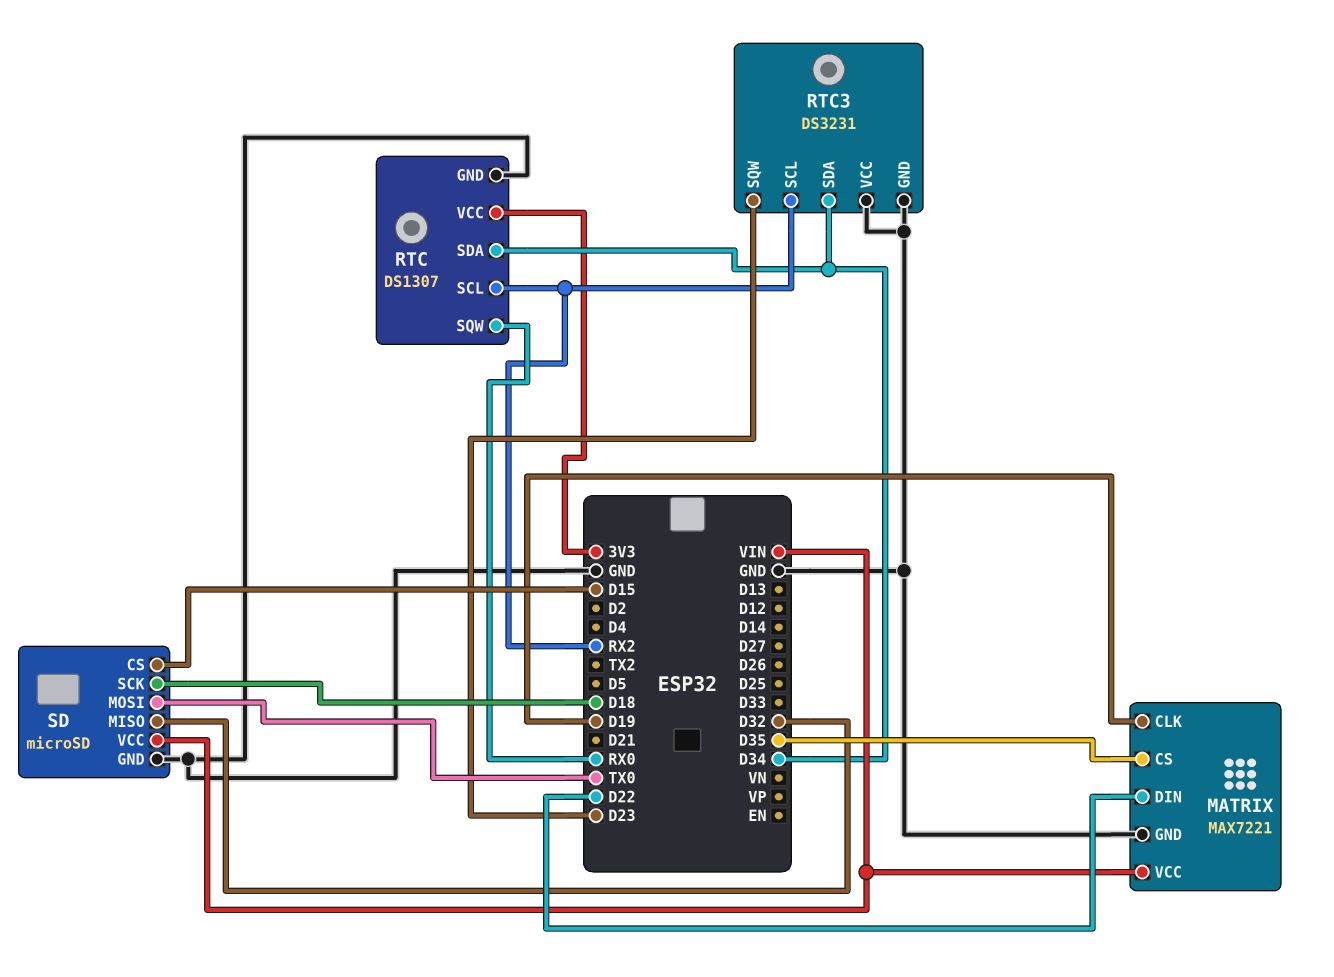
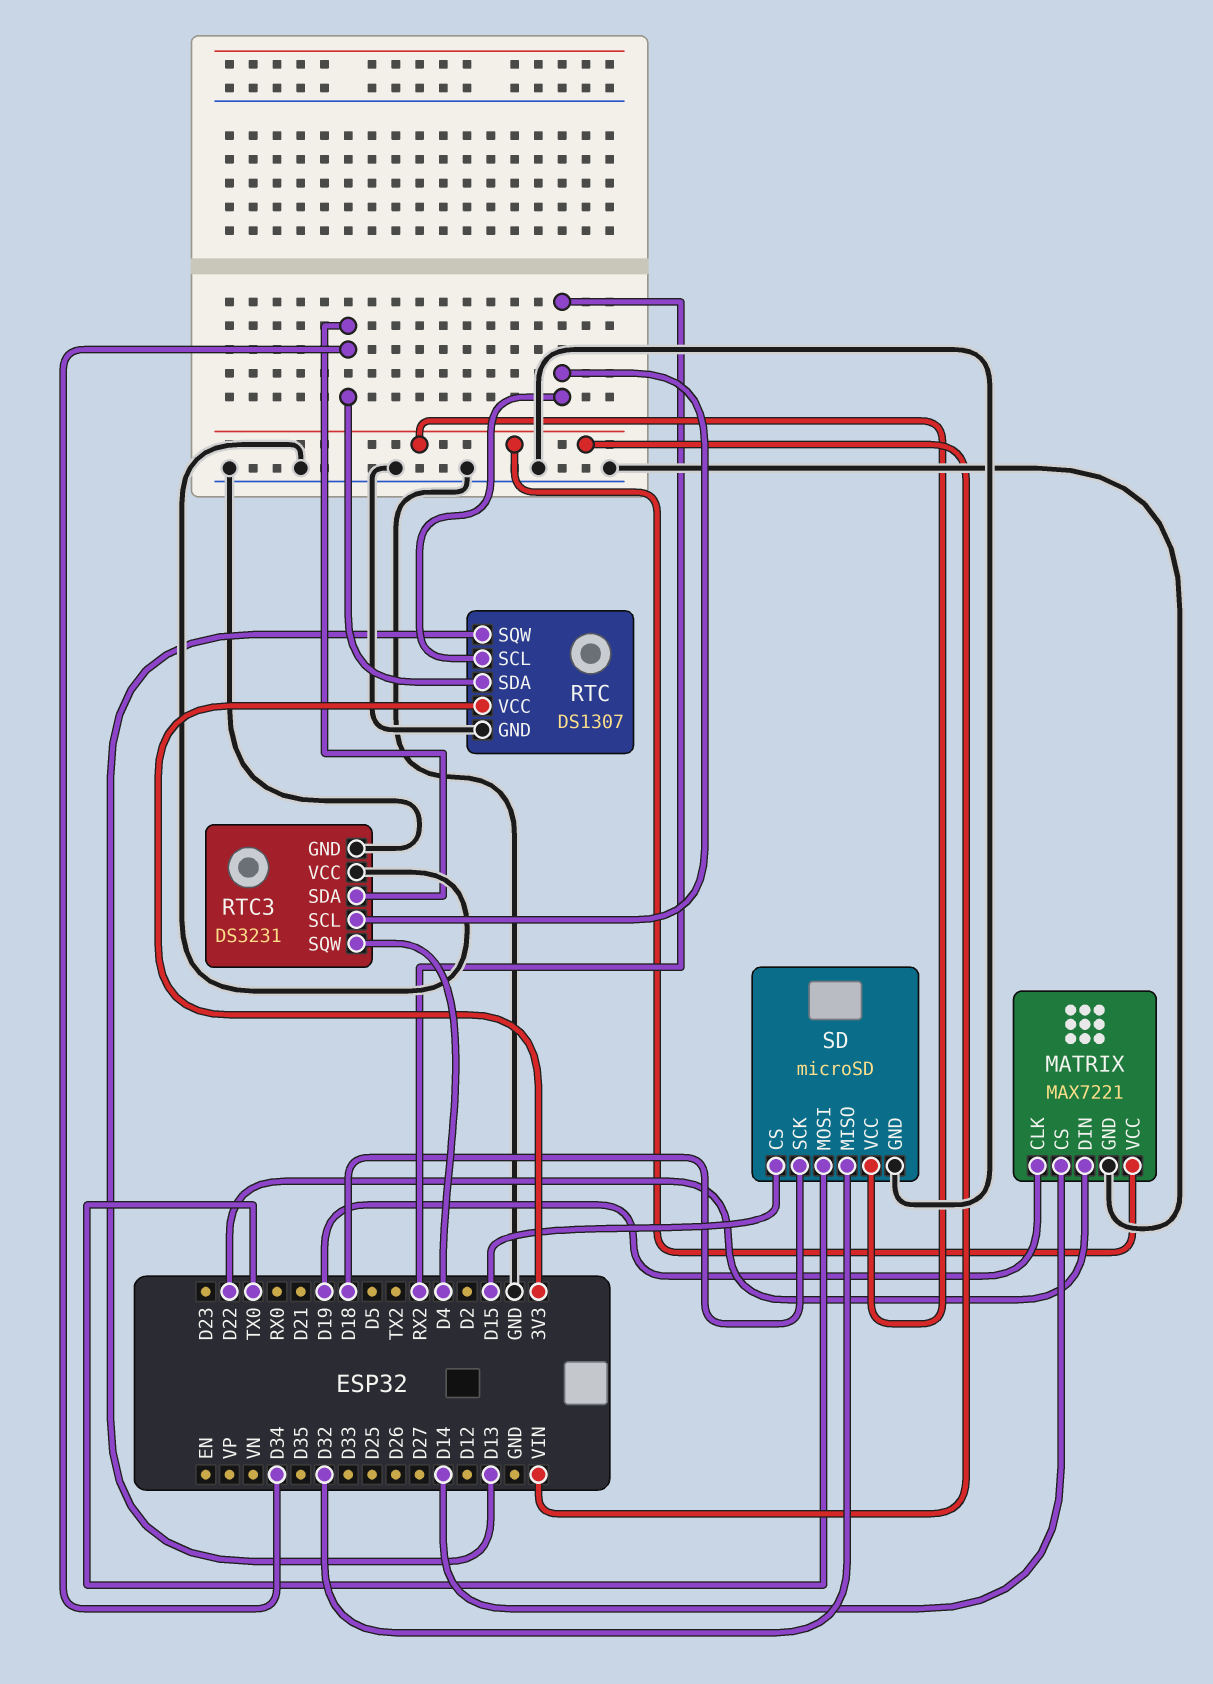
MATRIX pin CS: D35 -> D14
RTC pin SQW: RX0 -> D13
RTC3 pin SQW: D23 -> D4

